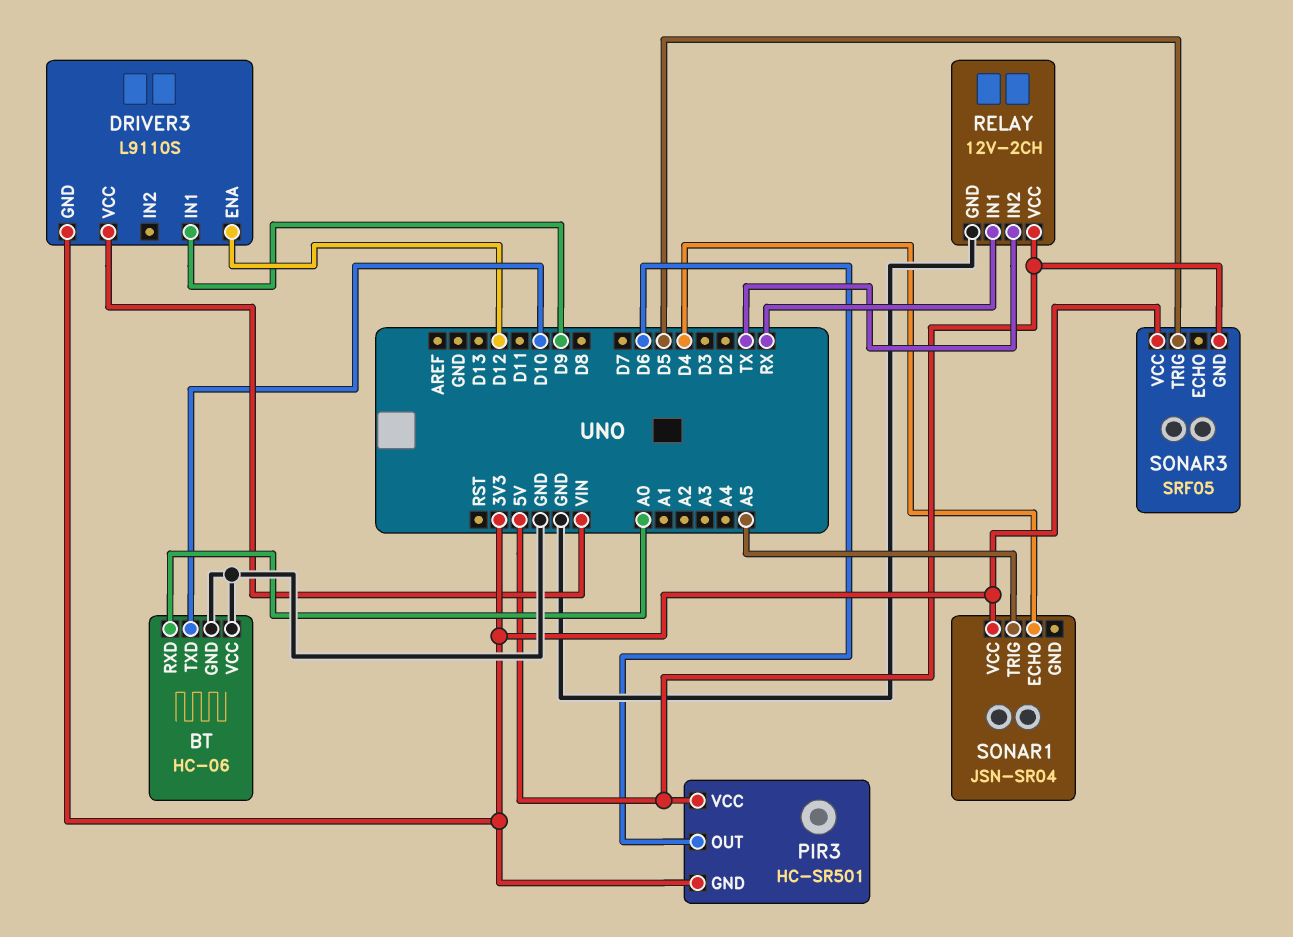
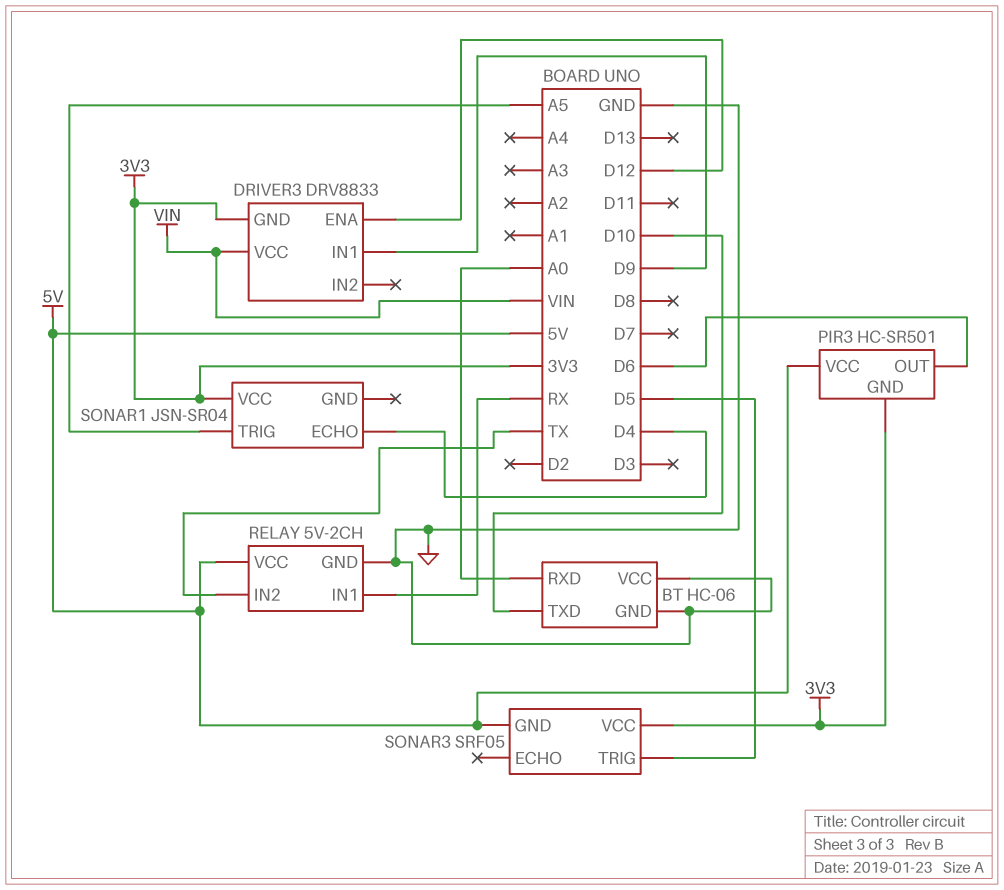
DRIVER3: L9110S -> DRV8833
RELAY: 12V-2CH -> 5V-2CH

